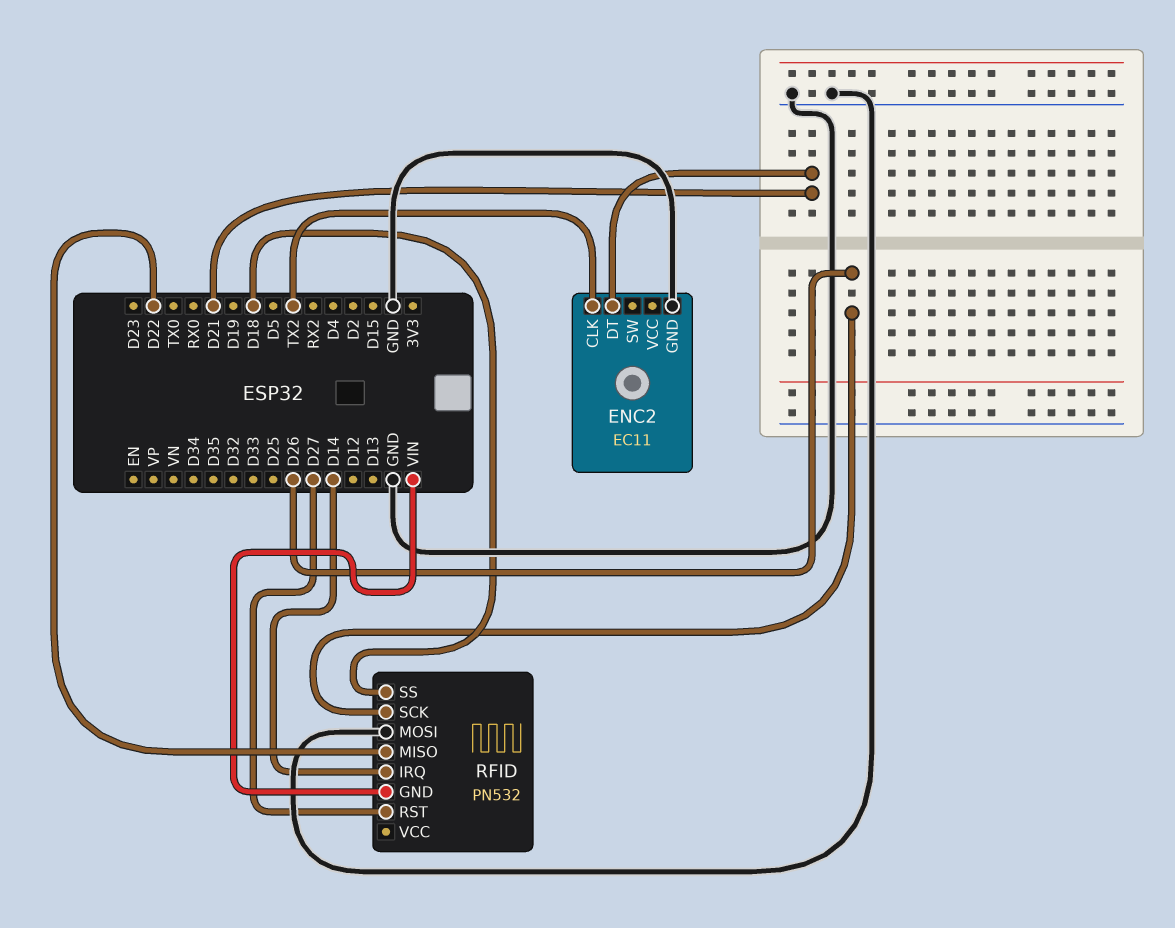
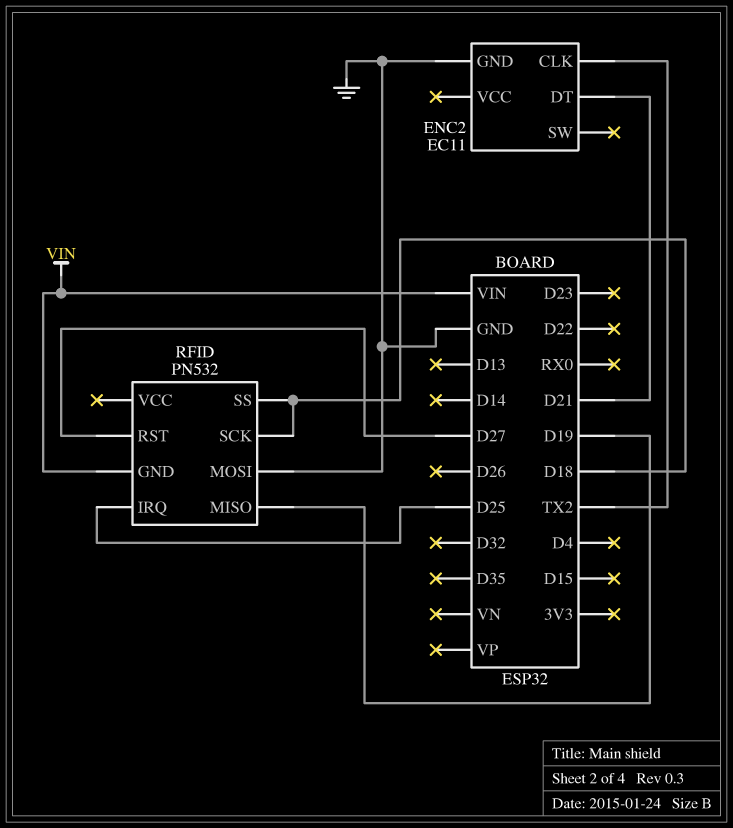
RFID pin IRQ: D14 -> D25
RFID pin MISO: D22 -> D19
RFID pin SCK: D26 -> D18

